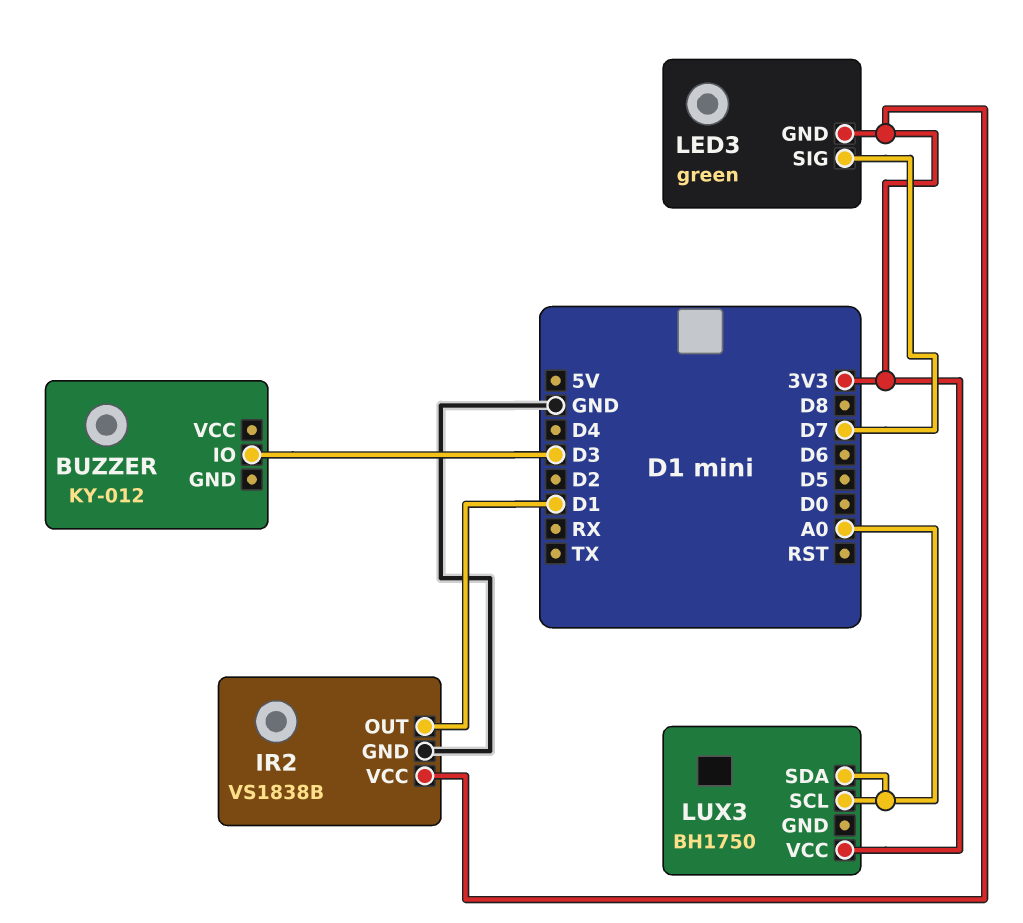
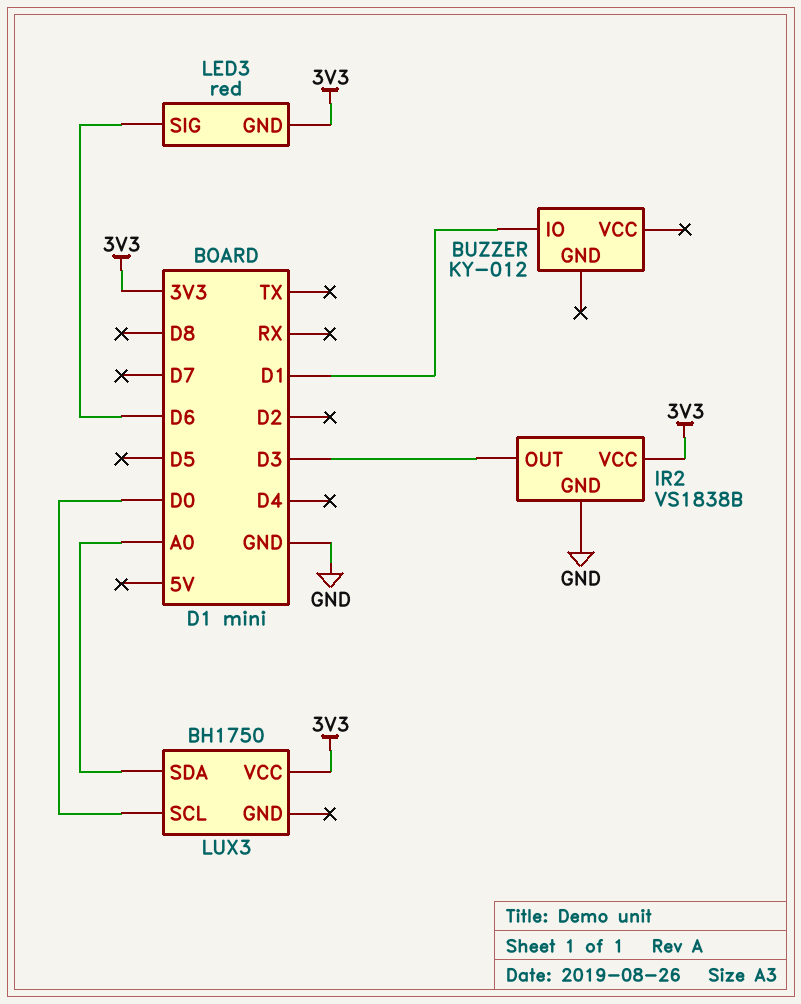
BUZZER pin IO: D3 -> D1
IR2 pin OUT: D1 -> D3
LED3: green -> red
LED3 pin SIG: D7 -> D6
LUX3 pin SCL: A0 -> D0

